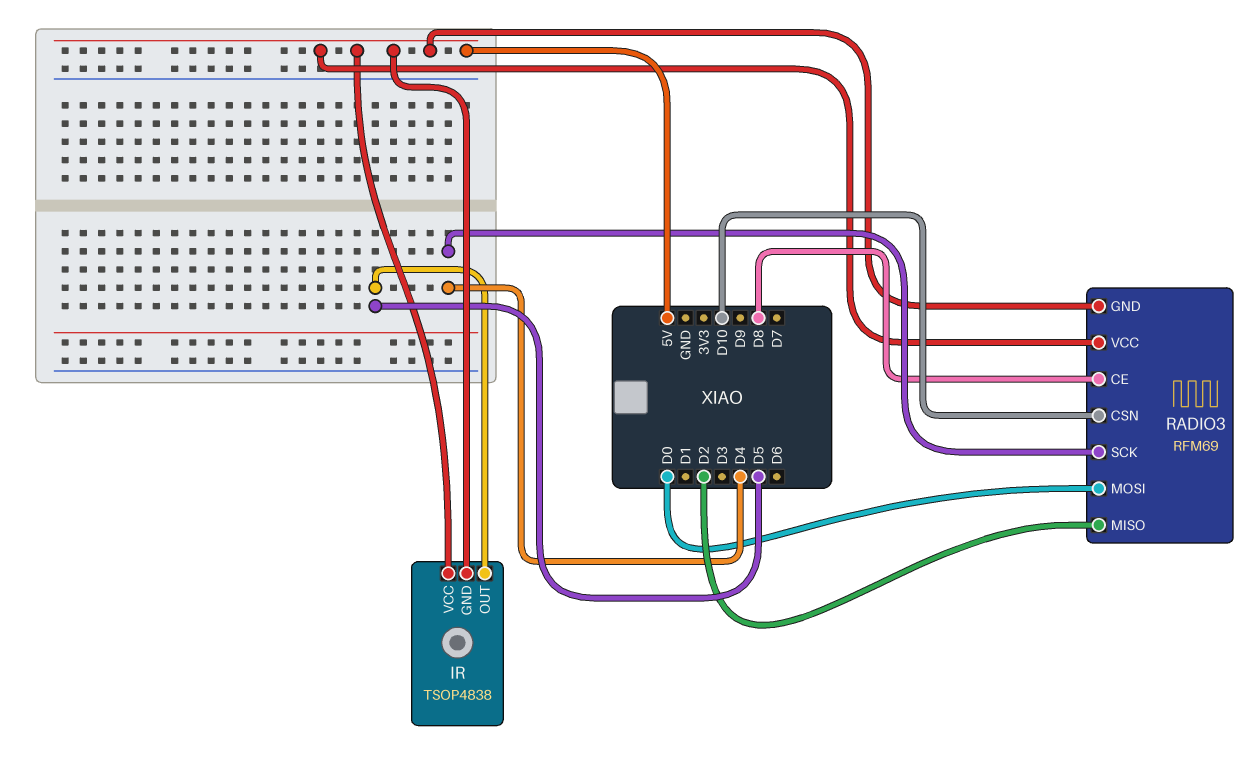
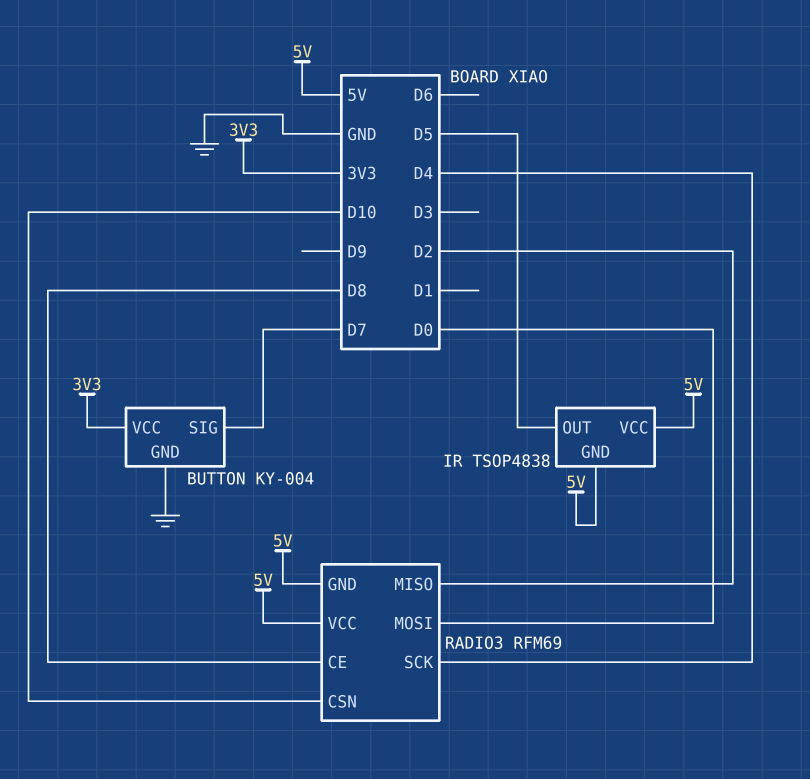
BUTTON: none -> KY-004
BUTTON pin GND: none -> GND
BUTTON pin SIG: none -> D7
BUTTON pin VCC: none -> 3V3

